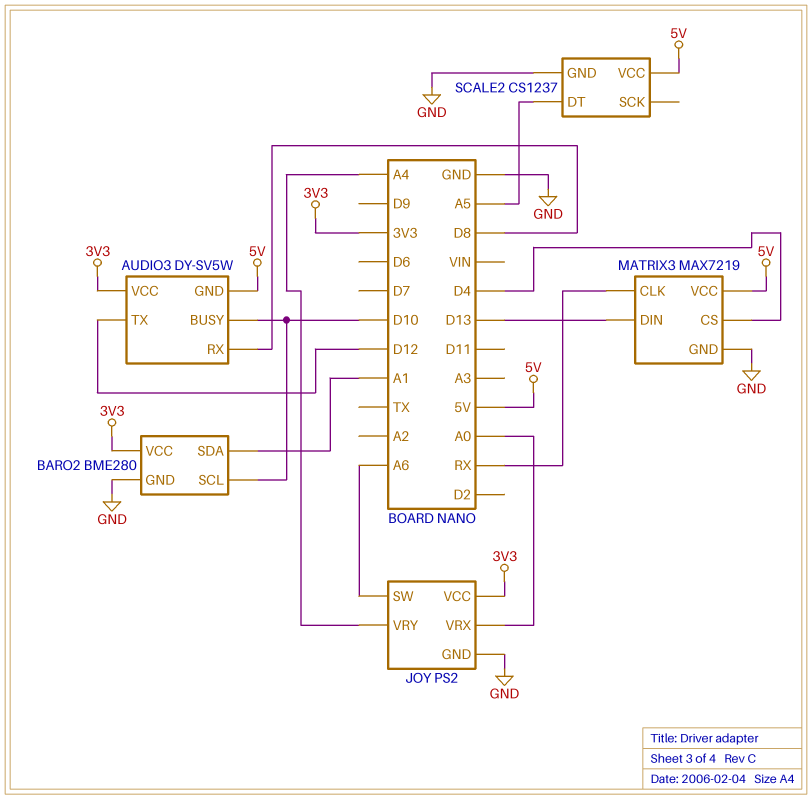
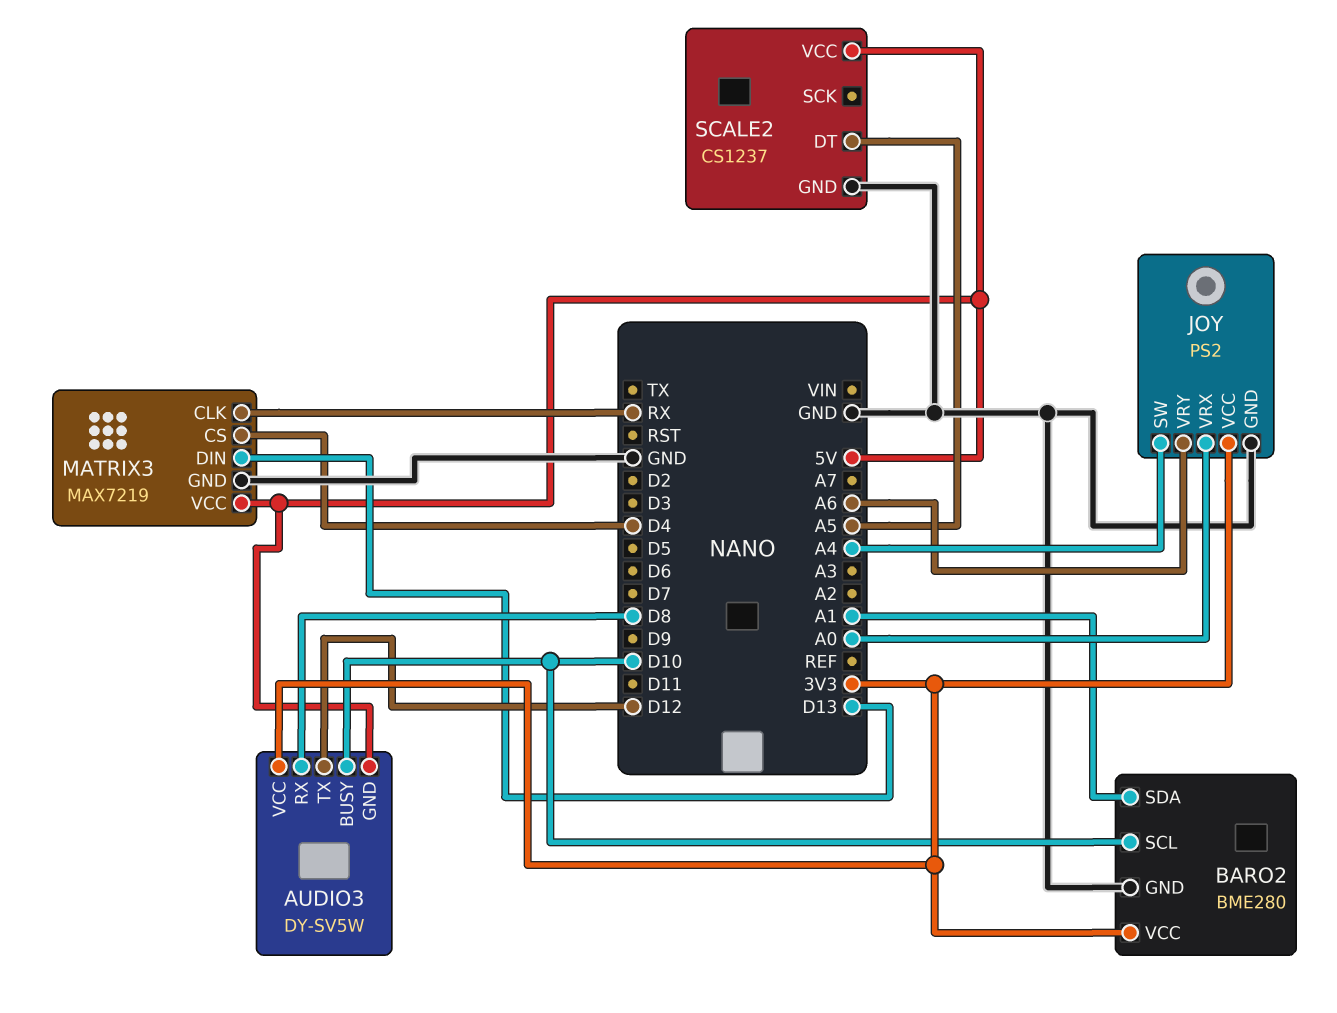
JOY pin SW: A6 -> A4
JOY pin VRY: A4 -> A6

